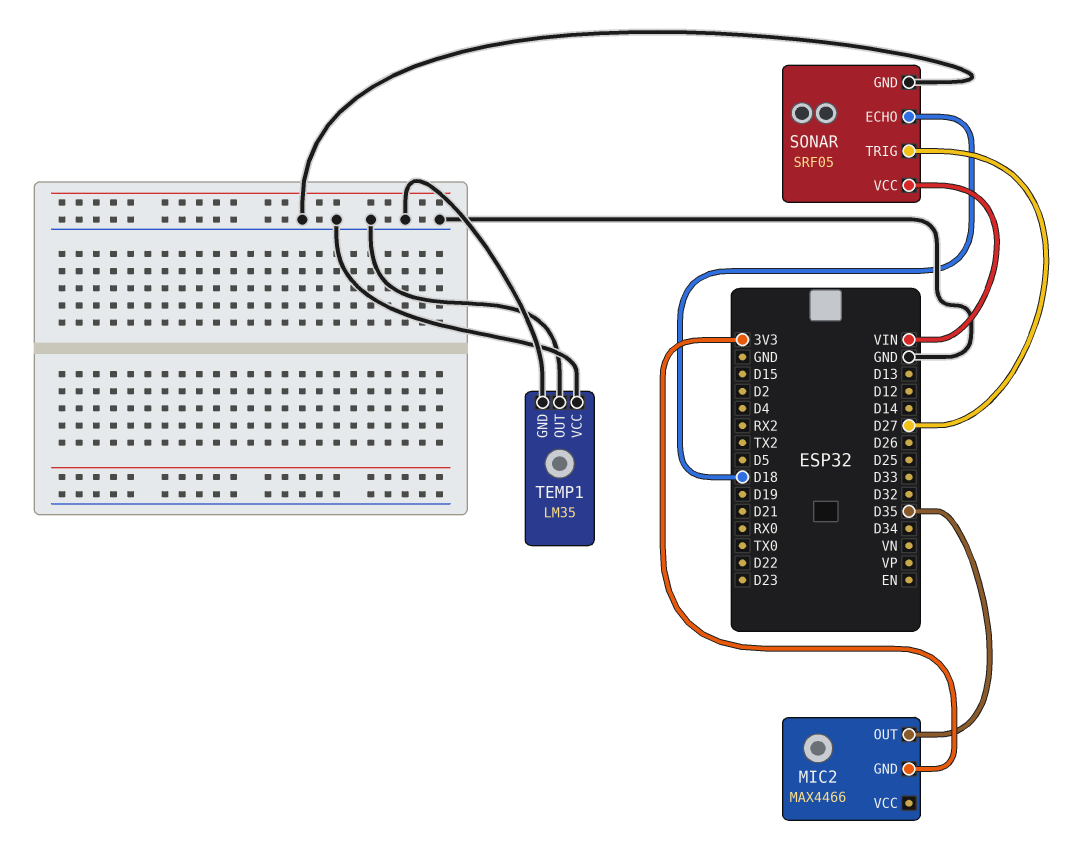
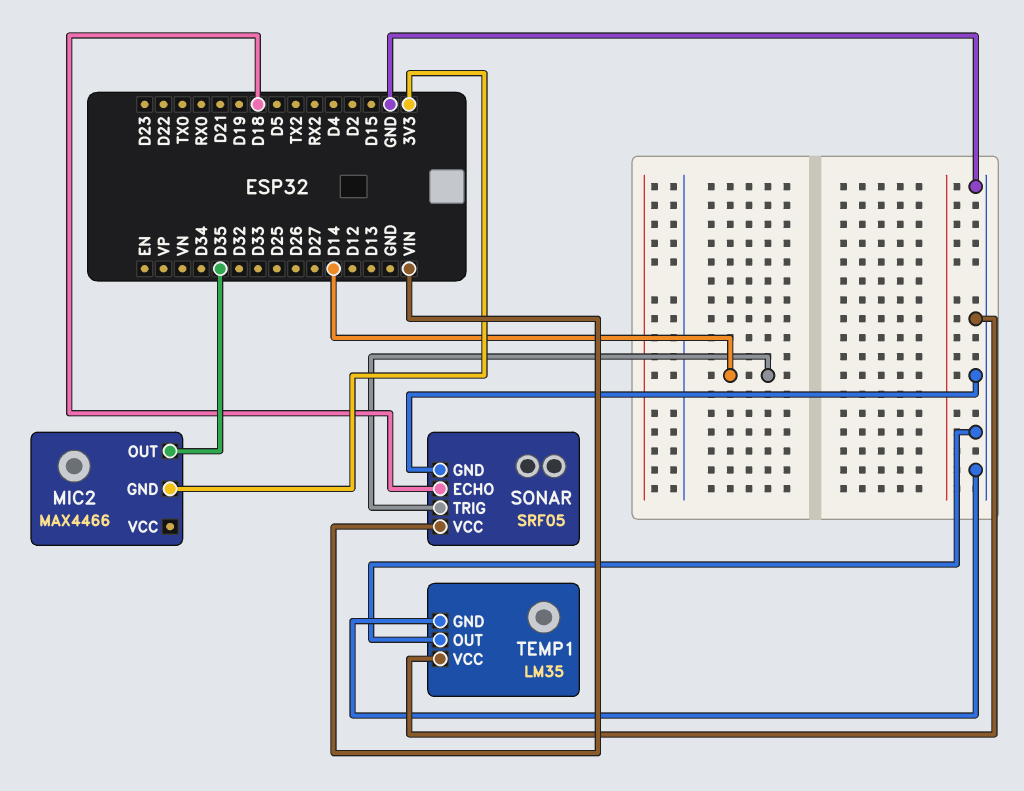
SONAR pin TRIG: D27 -> D14

